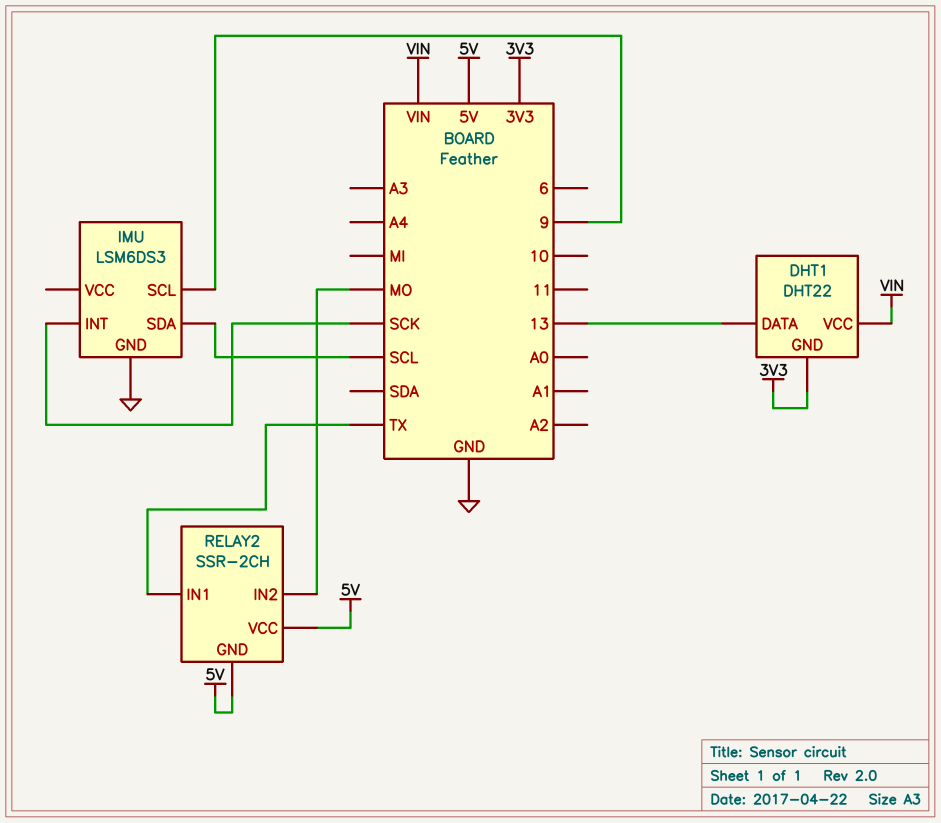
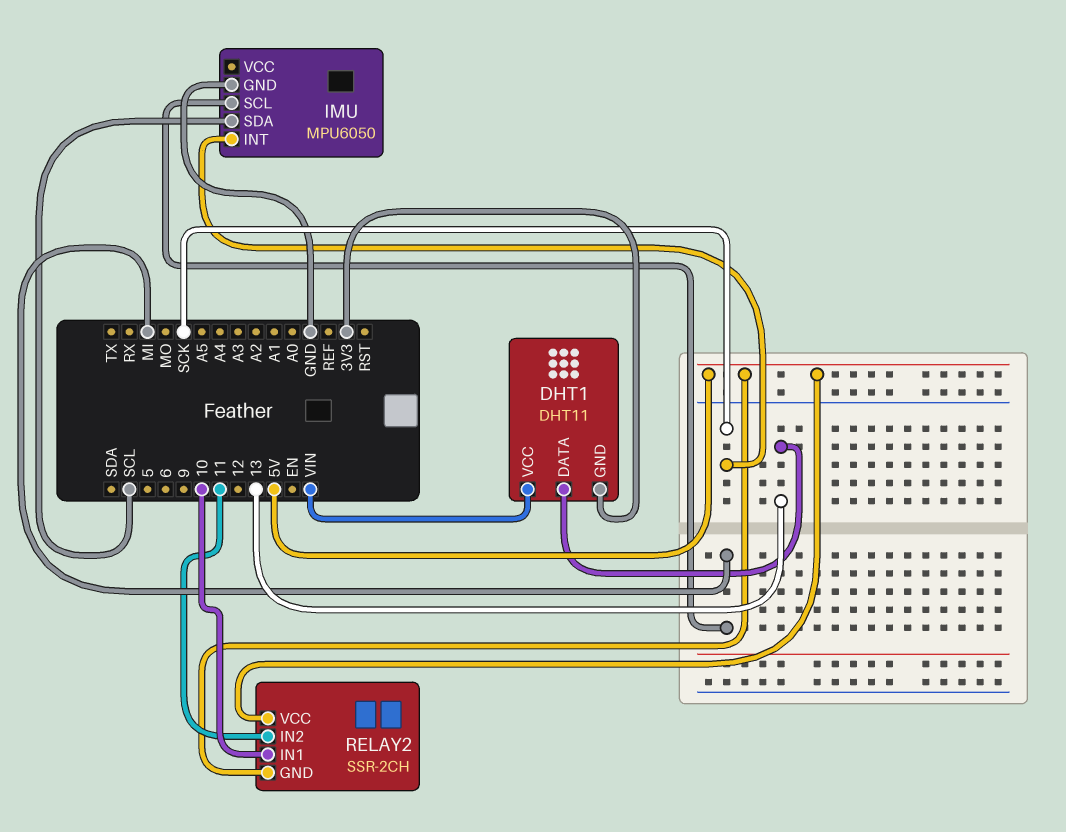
DHT1: DHT22 -> DHT11
IMU: LSM6DS3 -> MPU6050
IMU pin SCL: 9 -> MI
RELAY2 pin IN1: TX -> 10
RELAY2 pin IN2: MO -> 11

